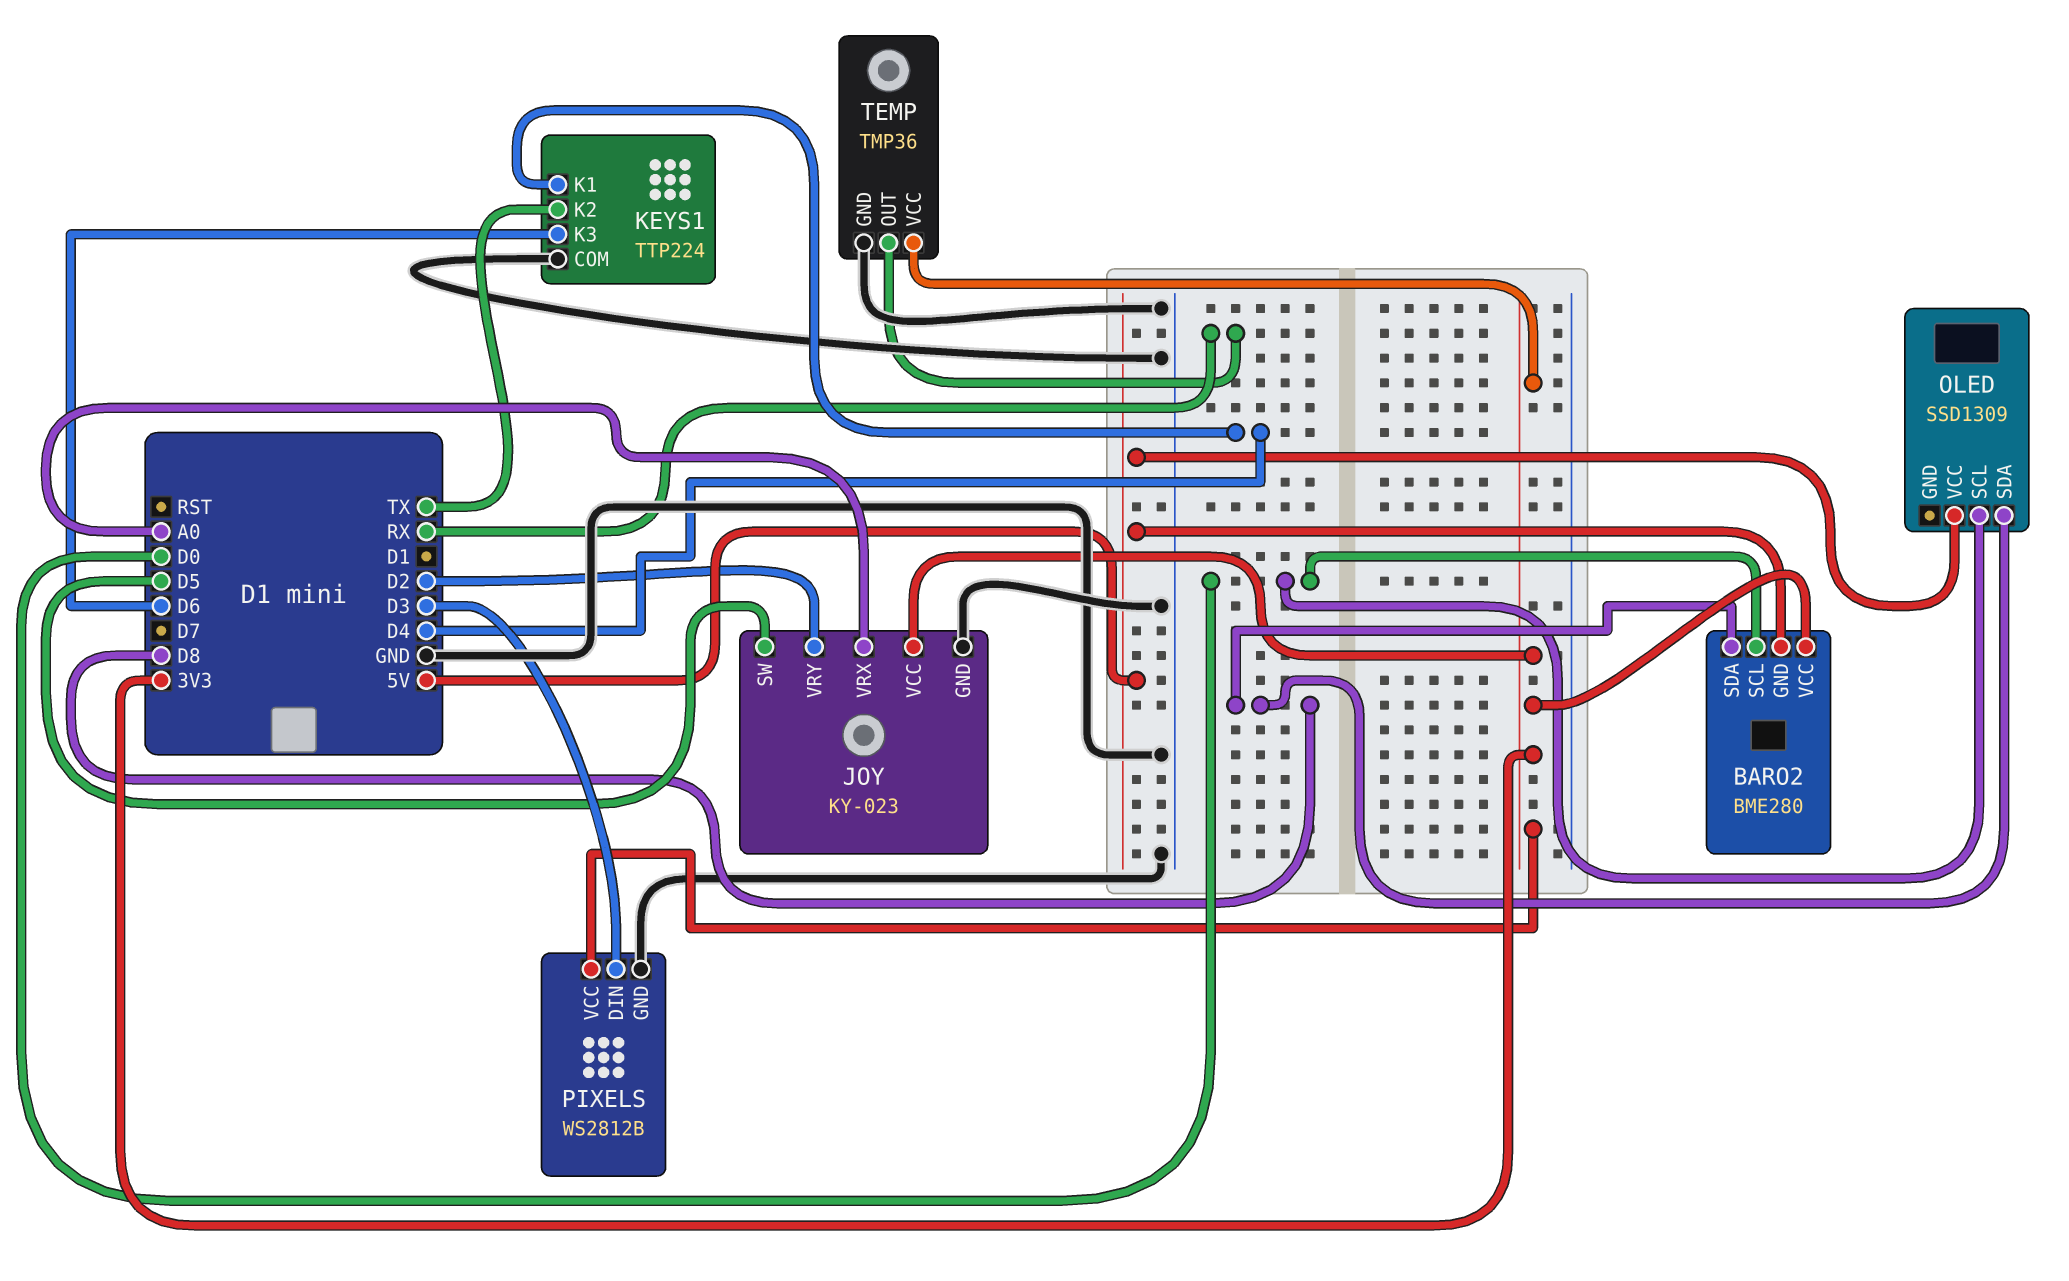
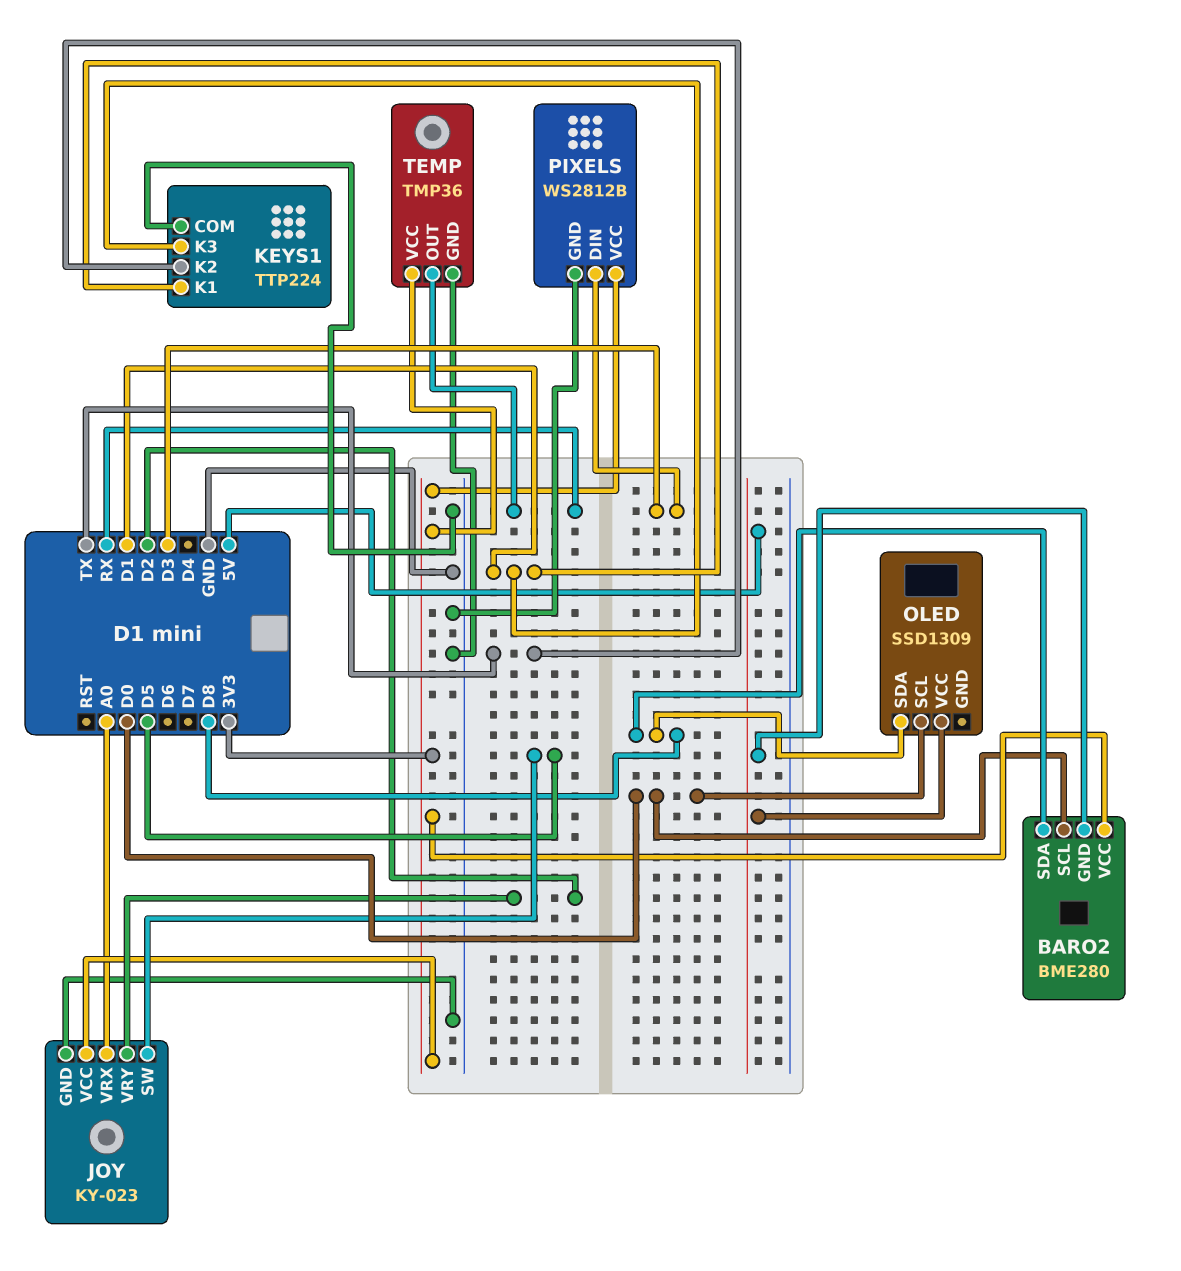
KEYS1 pin K1: D4 -> D1
KEYS1 pin K3: D6 -> D1

